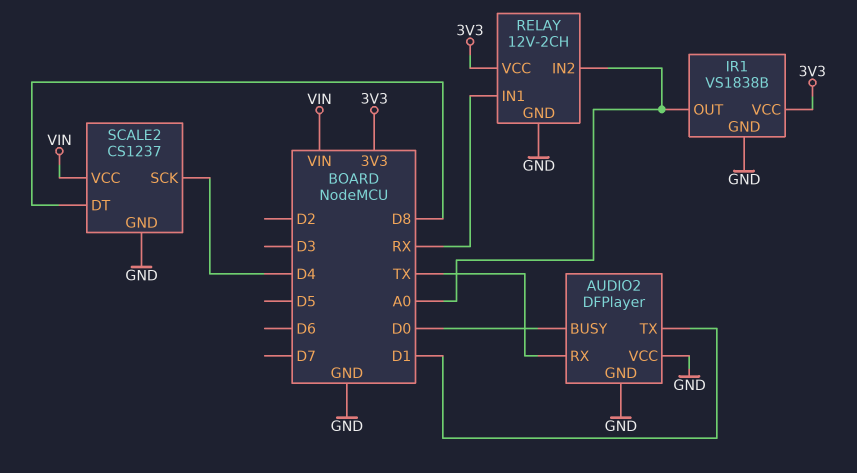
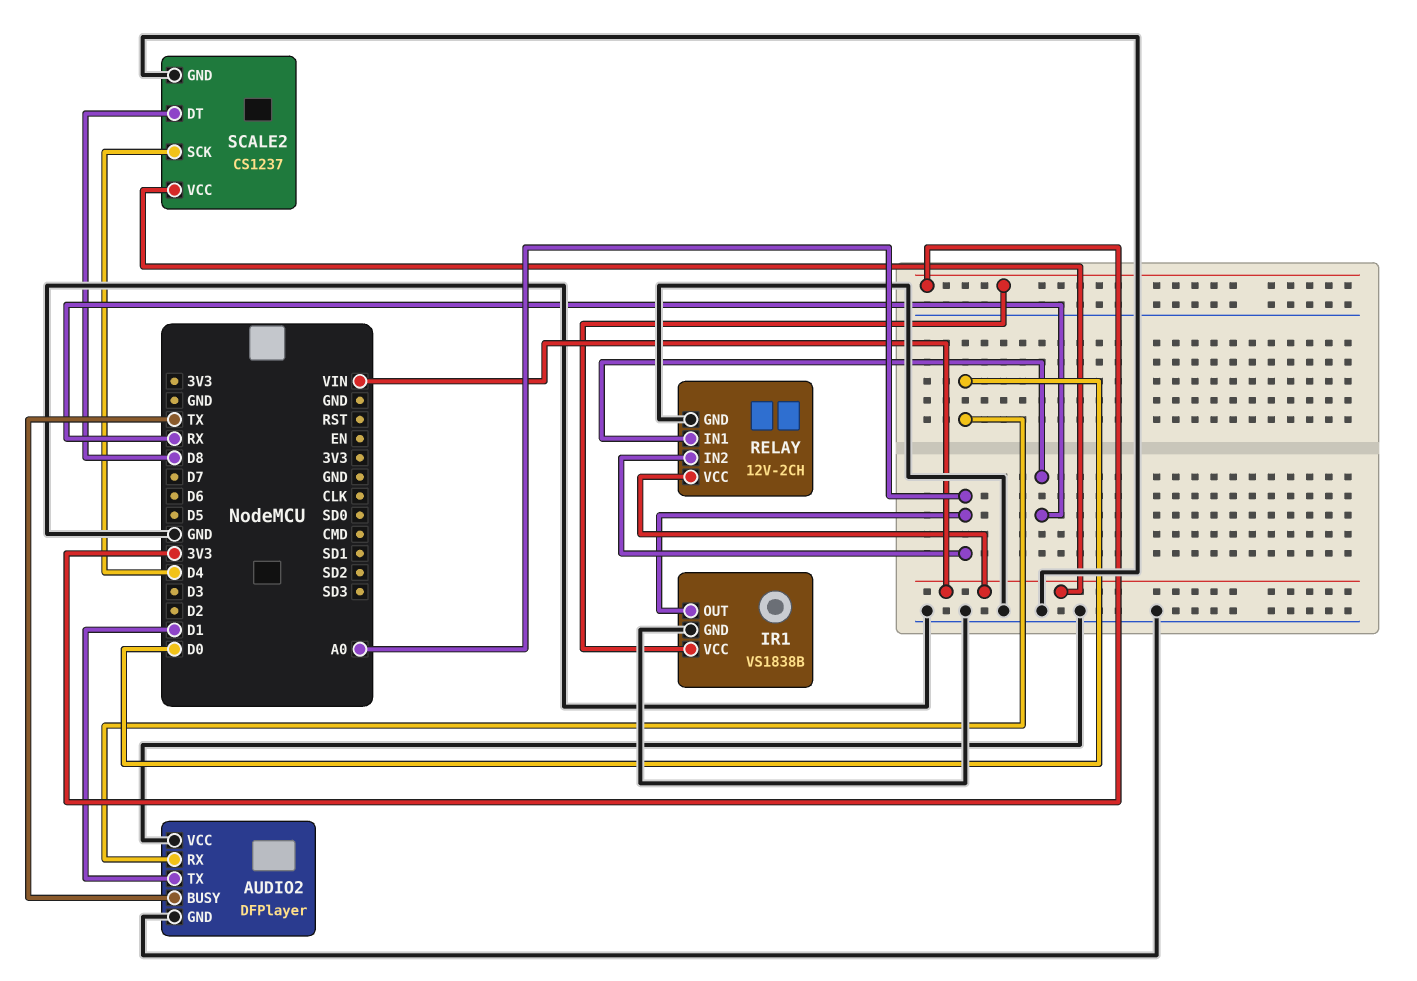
AUDIO2 pin BUSY: D0 -> TX
AUDIO2 pin RX: TX -> D0
RELAY pin VCC: 3V3 -> VIN

